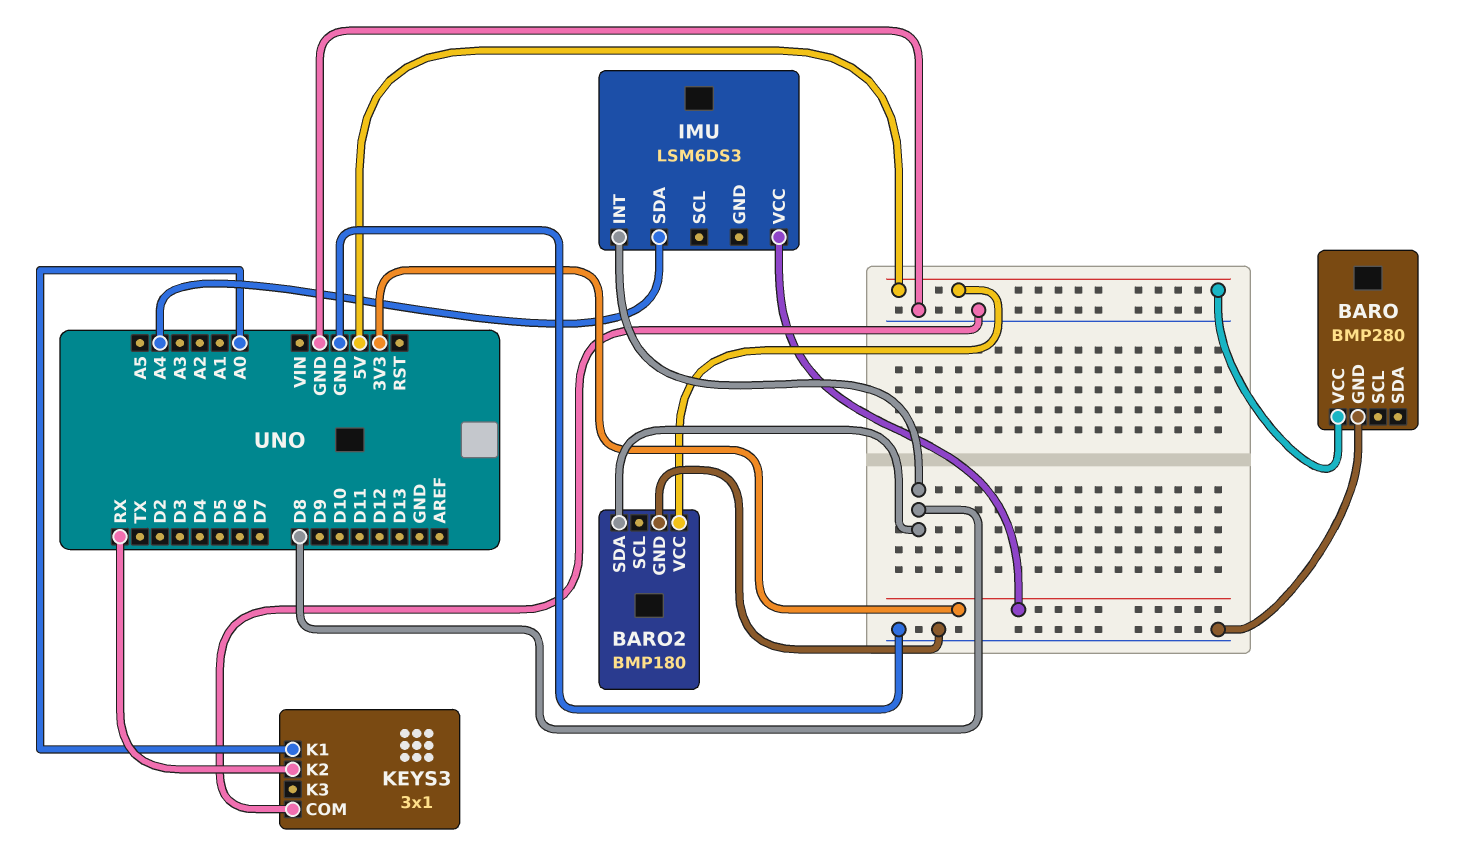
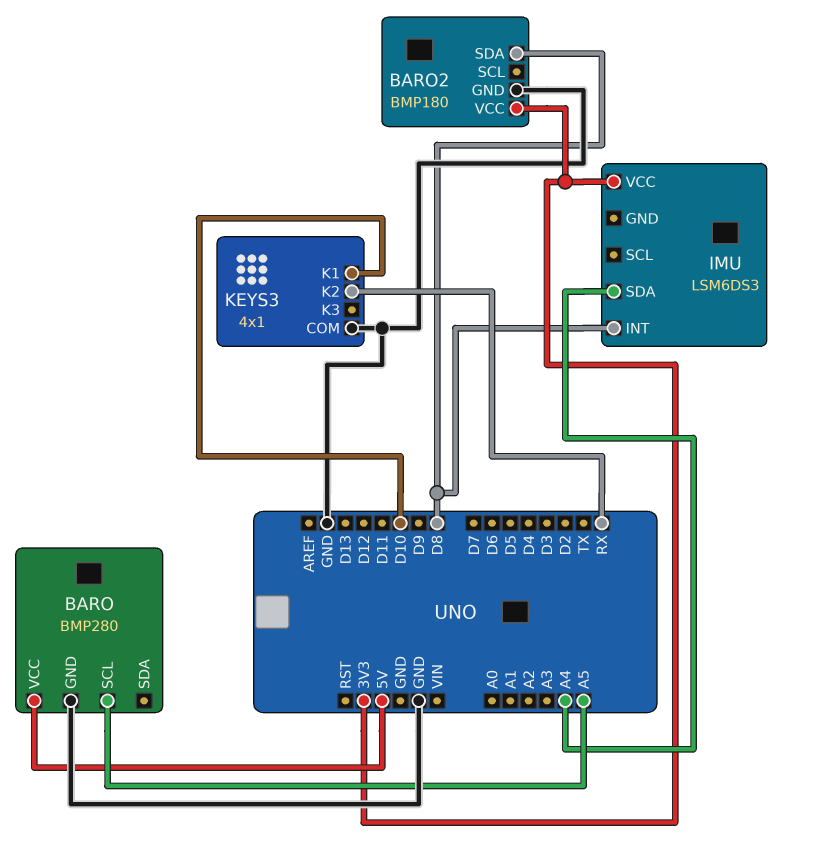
BARO pin SCL: none -> A5
BARO2 pin VCC: 5V -> 3V3
KEYS3: 3x1 -> 4x1
KEYS3 pin K1: A0 -> D10

